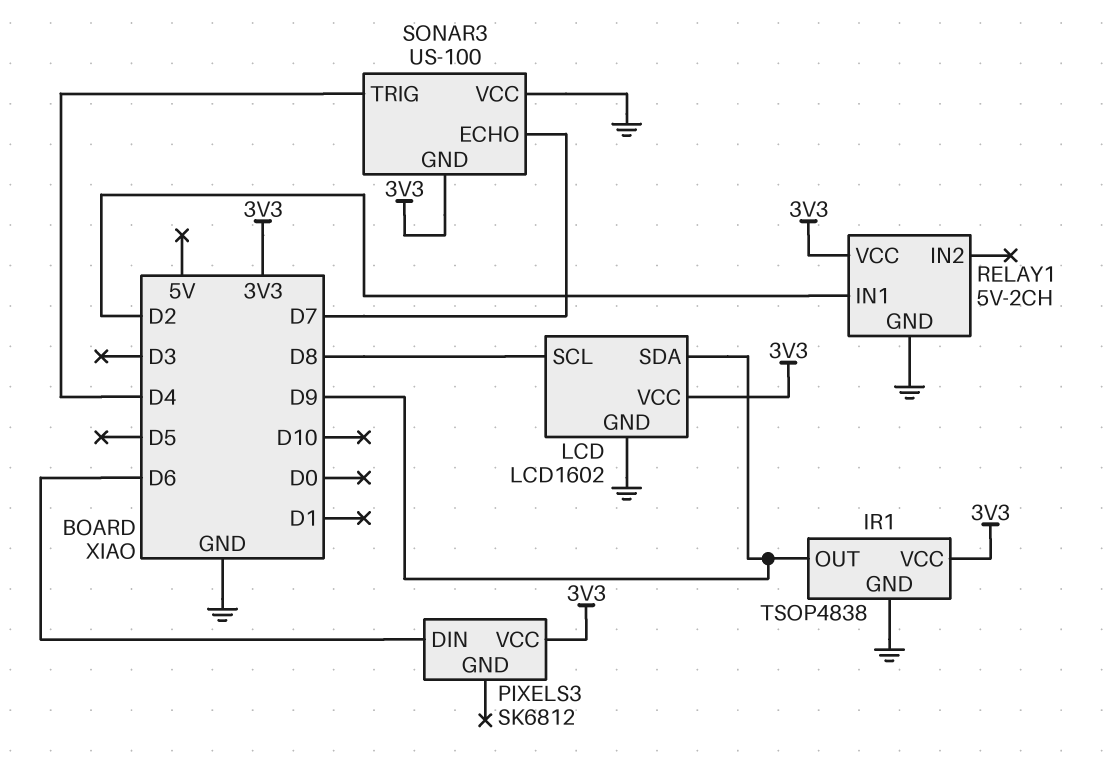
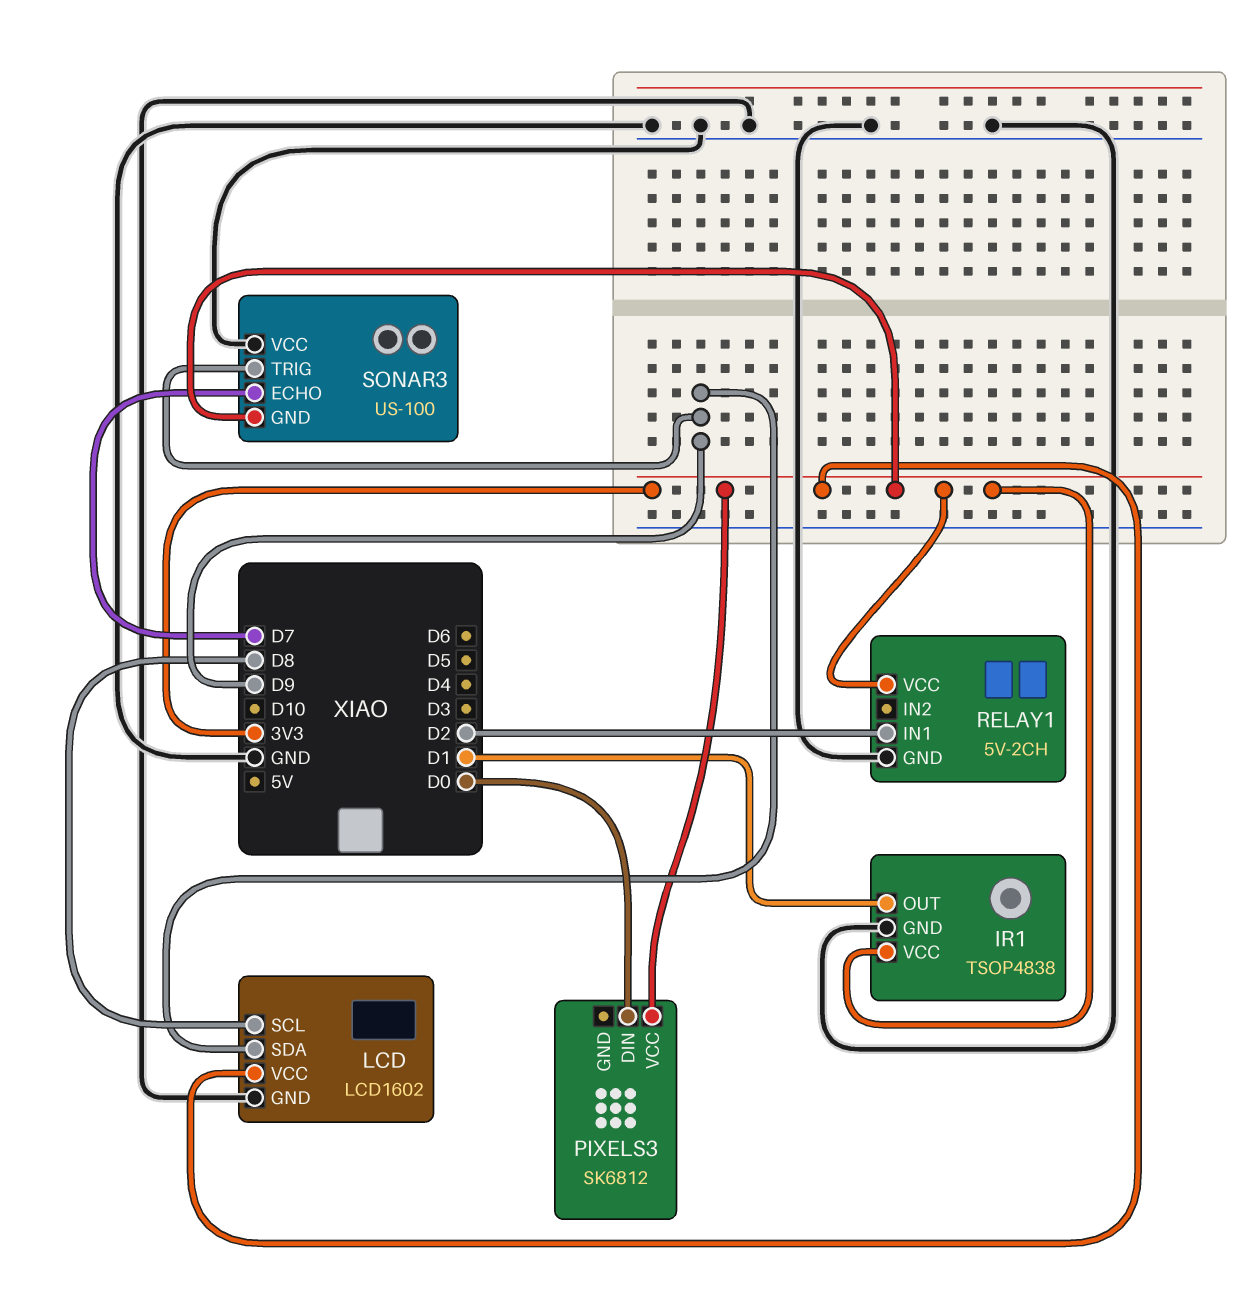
IR1 pin OUT: D9 -> D1
PIXELS3 pin DIN: D6 -> D0
SONAR3 pin TRIG: D4 -> D9

